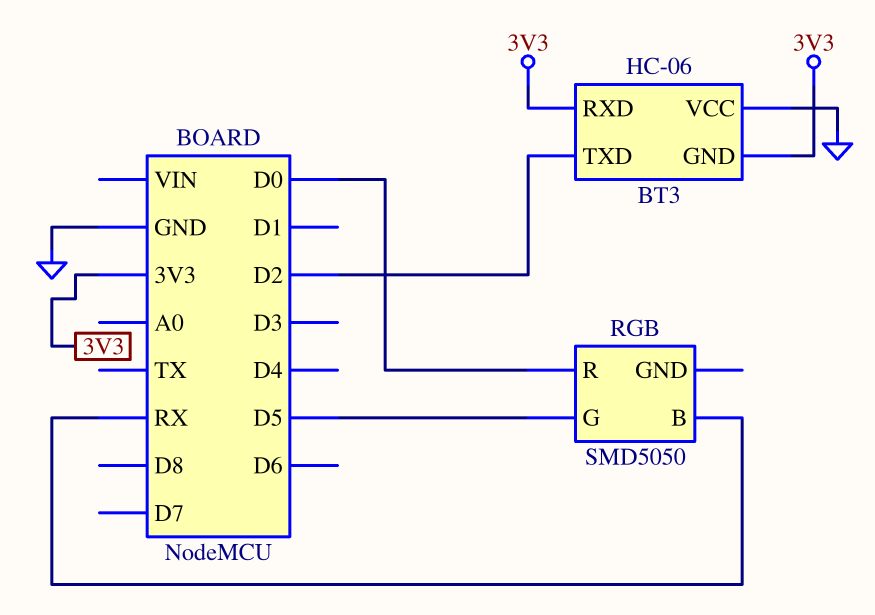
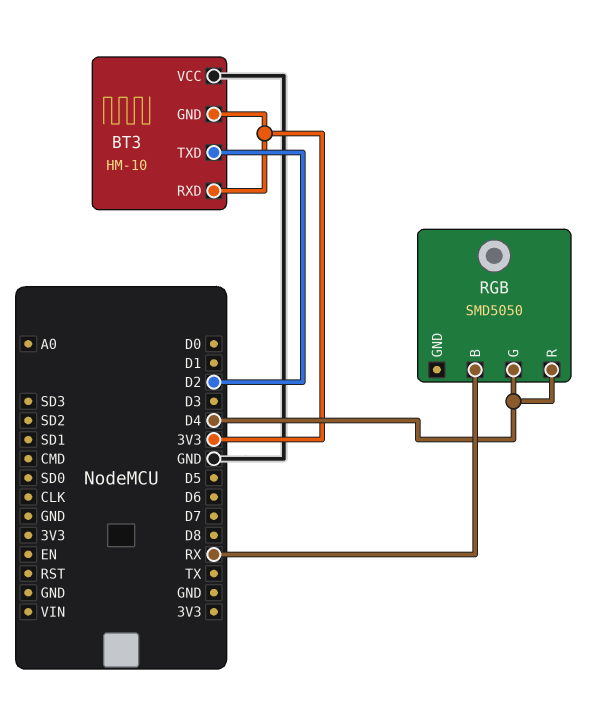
BT3: HC-06 -> HM-10
RGB pin G: D5 -> D4
RGB pin R: D0 -> D4

